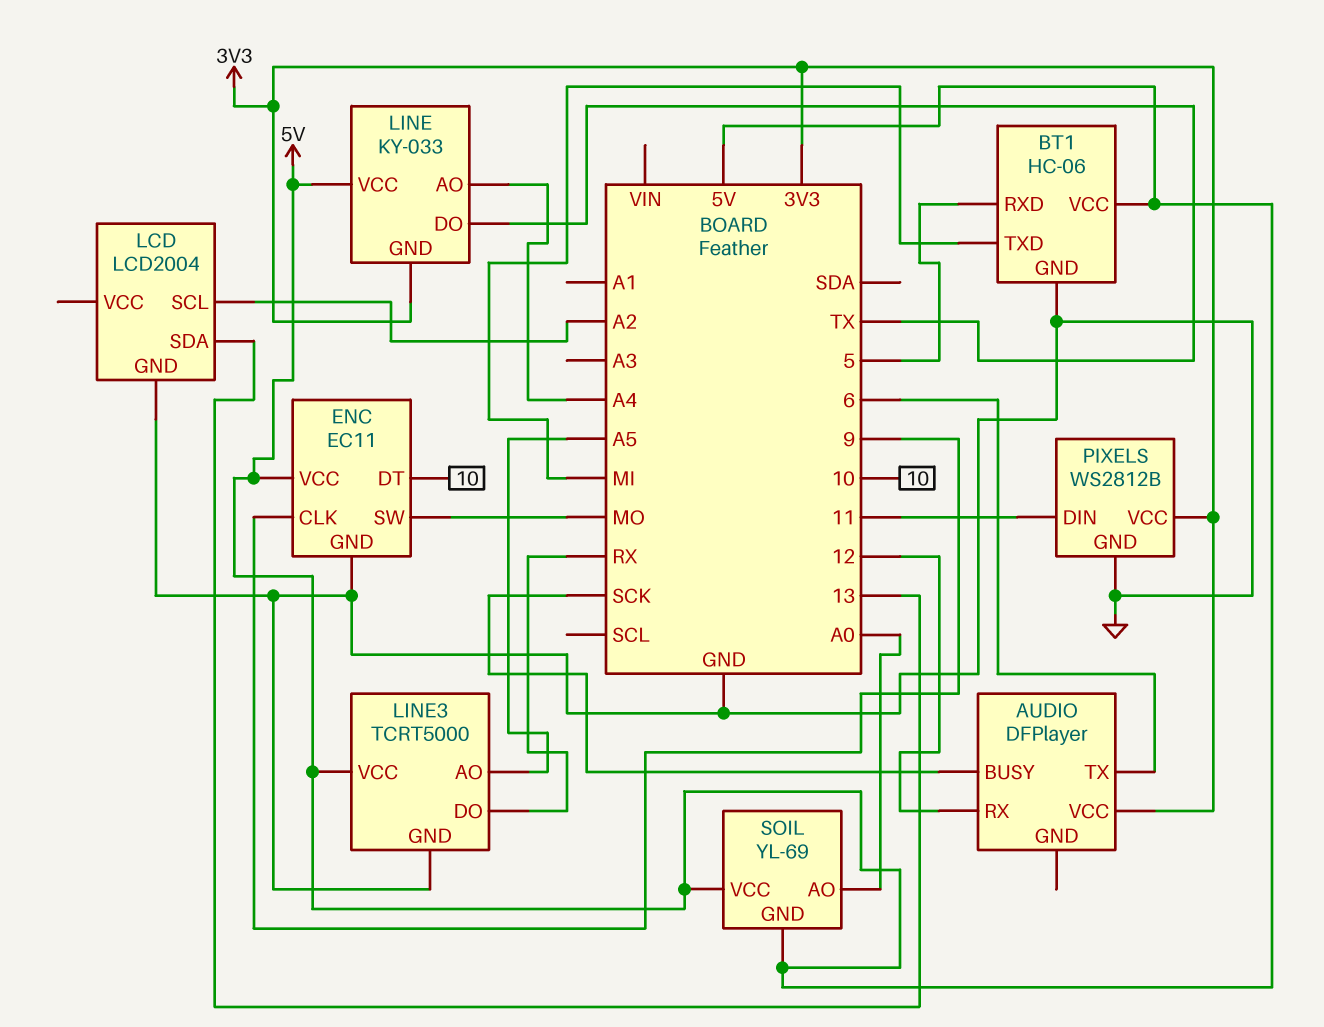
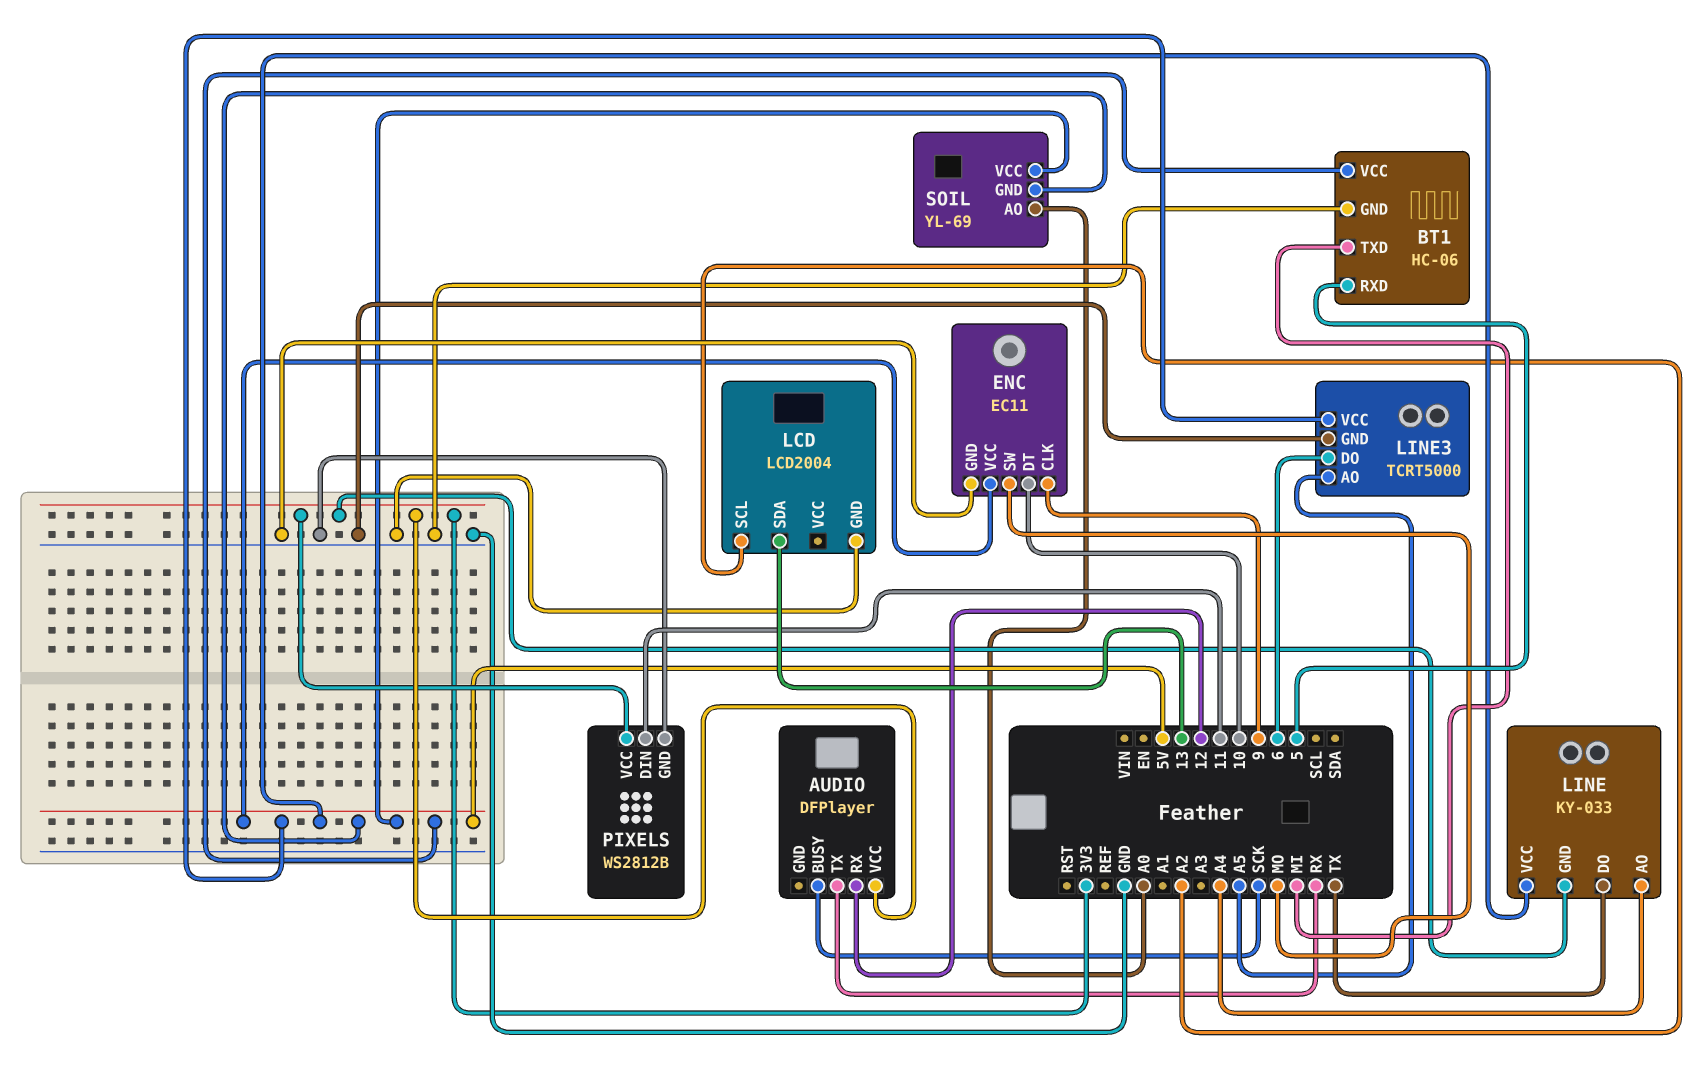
AUDIO pin TX: 6 -> RX
LINE3 pin DO: RX -> 6

